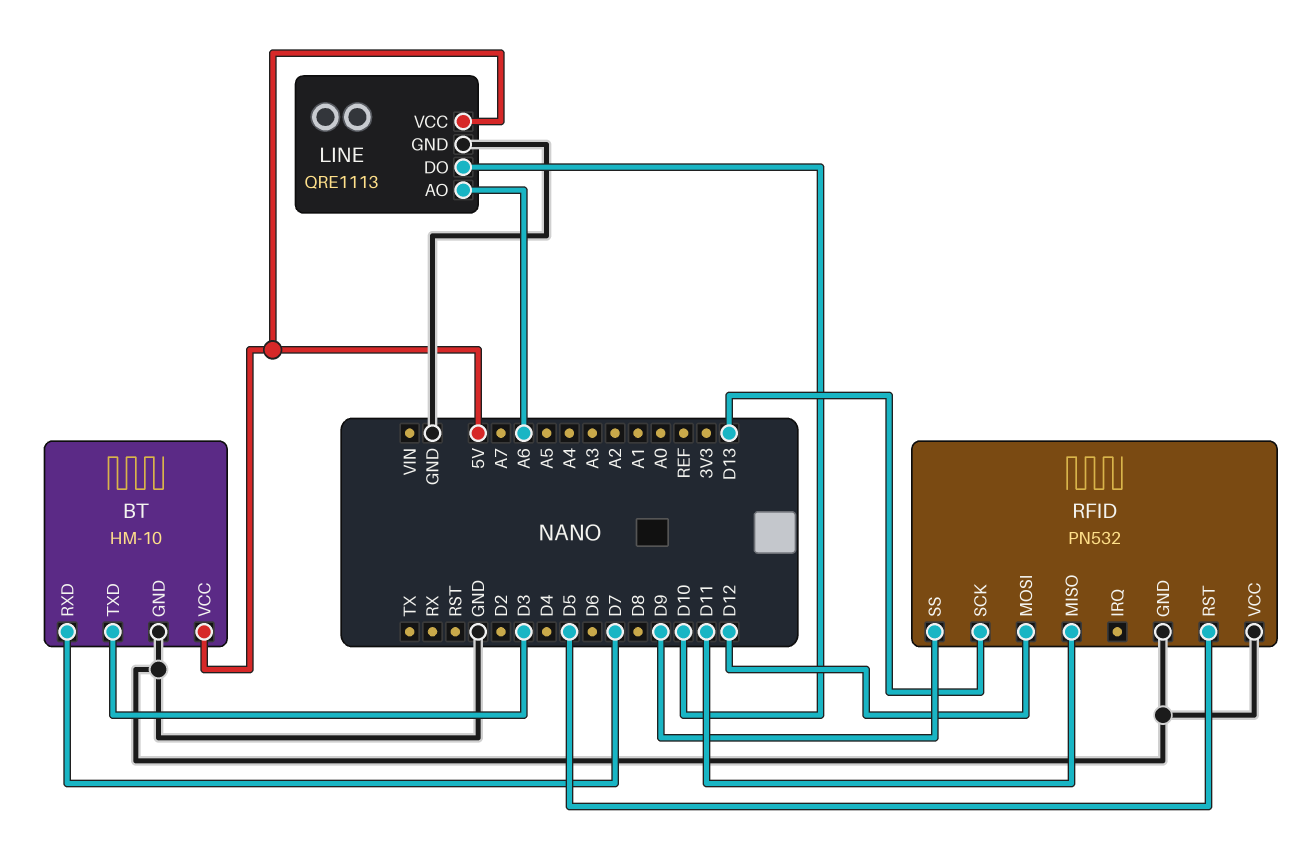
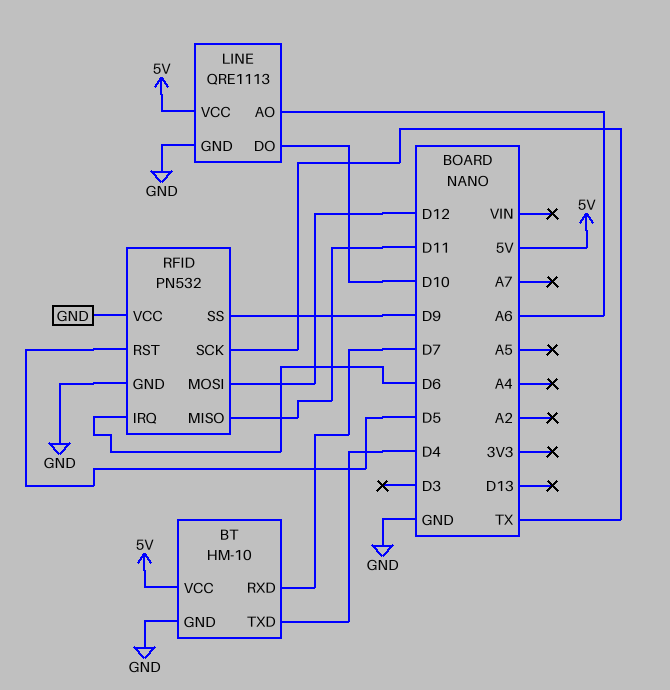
BT pin TXD: D3 -> D4
RFID pin IRQ: none -> D6
RFID pin SCK: D13 -> TX

